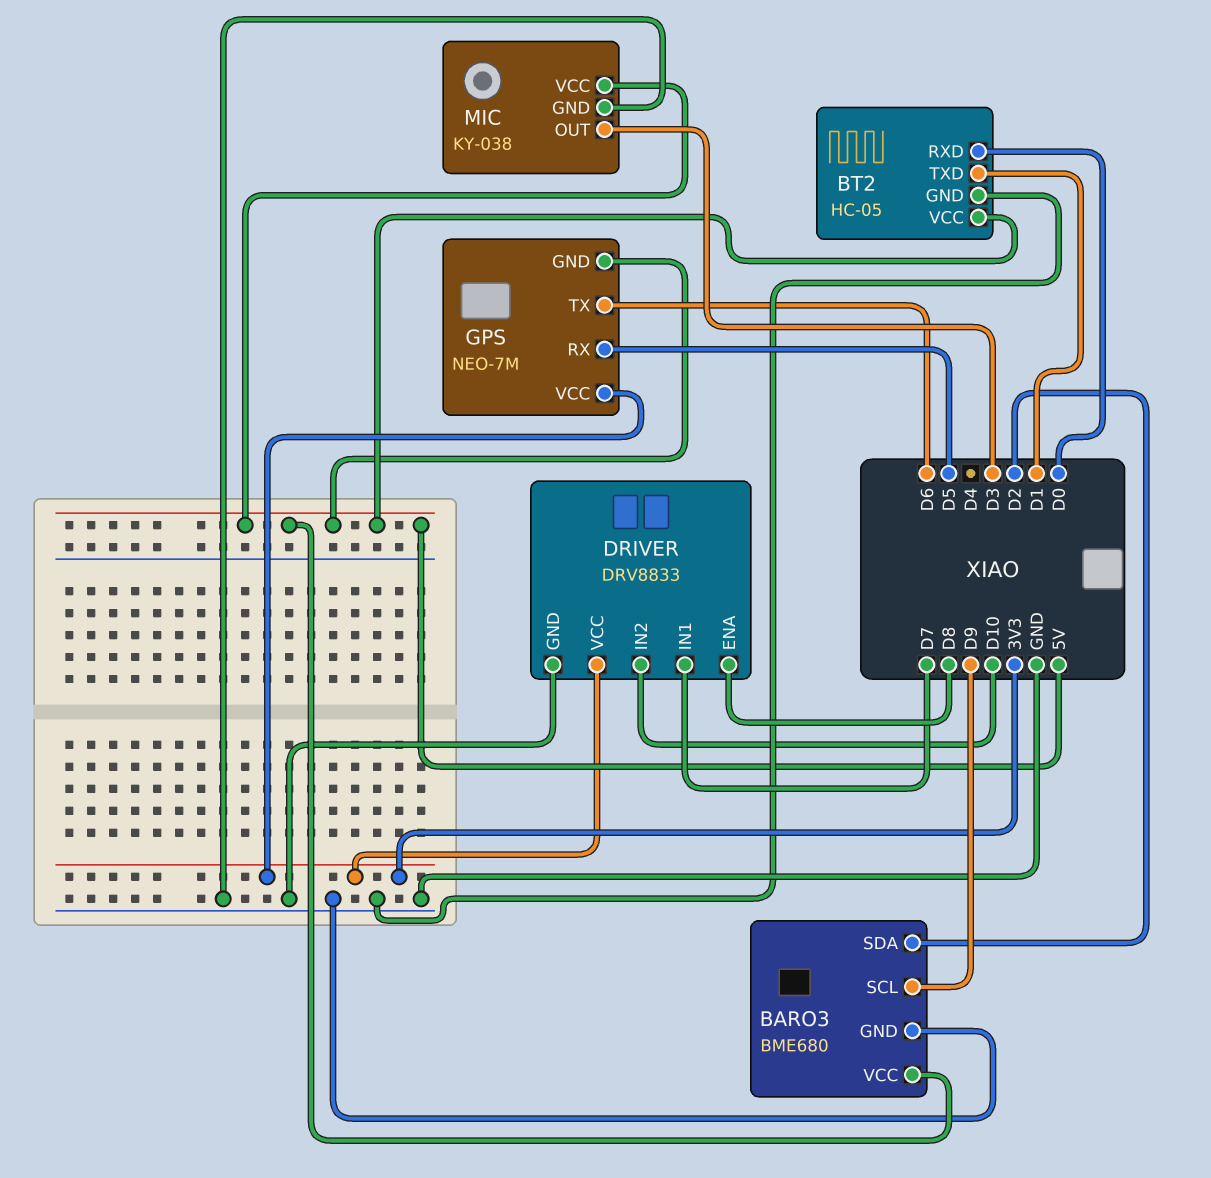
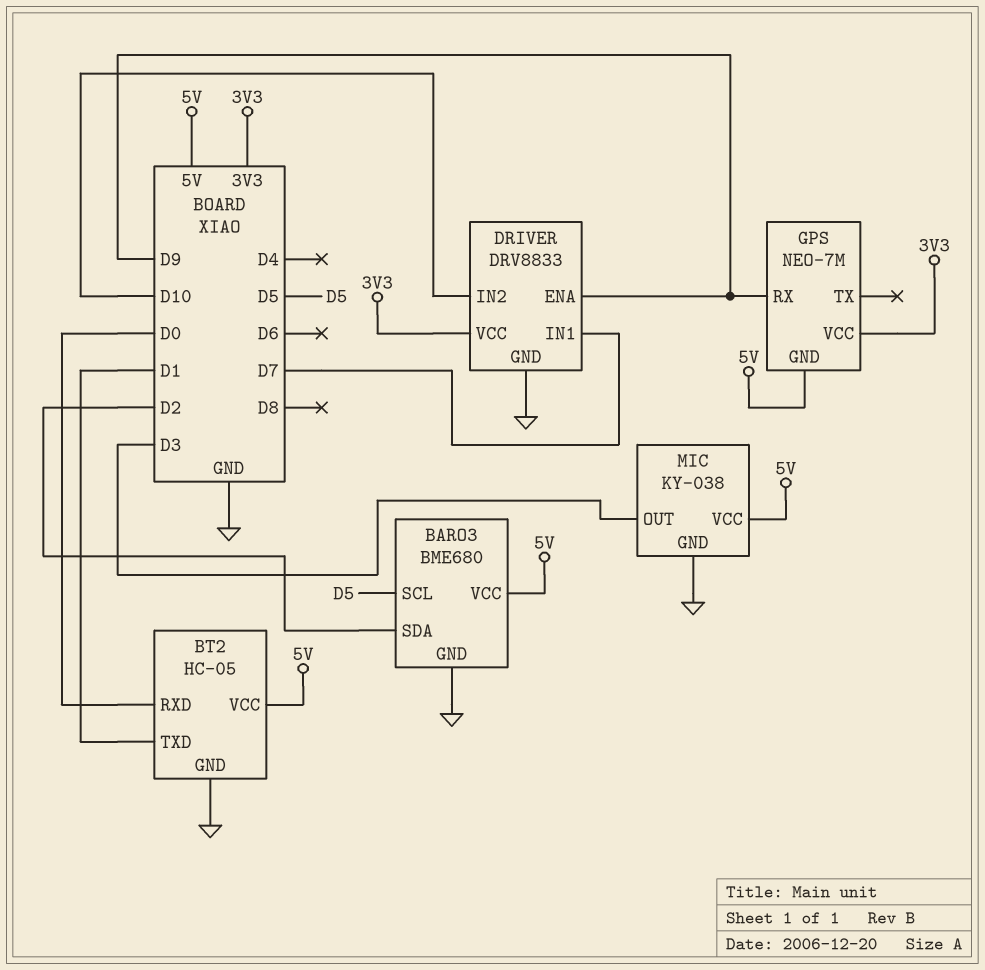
BARO3 pin SCL: D9 -> D5
DRIVER pin ENA: D8 -> D9
GPS pin RX: D5 -> D9
GPS pin TX: D6 -> none

